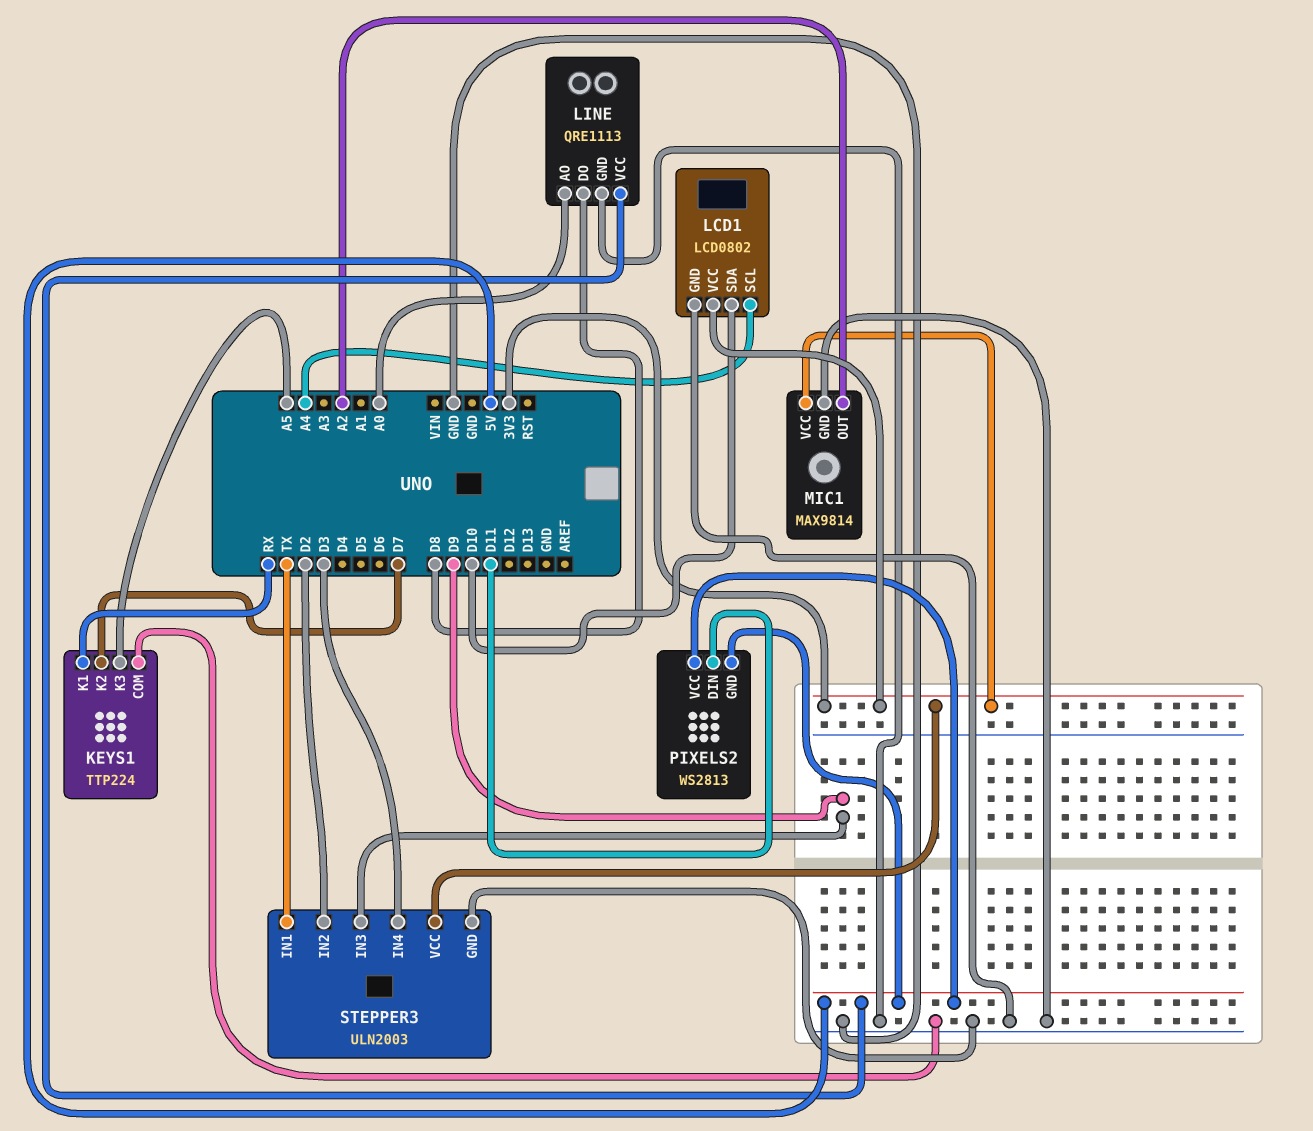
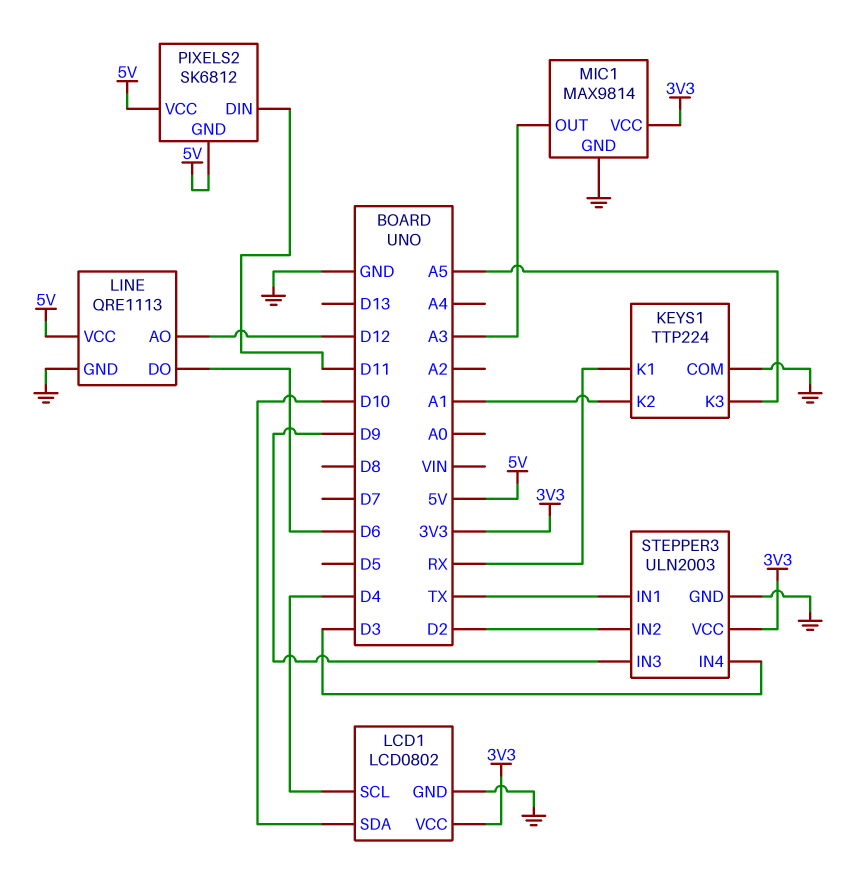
KEYS1 pin K2: D7 -> A1
LCD1 pin SCL: A4 -> D4
LINE pin AO: A0 -> D12
LINE pin DO: D8 -> D6
MIC1 pin OUT: A2 -> A3
PIXELS2: WS2813 -> SK6812

